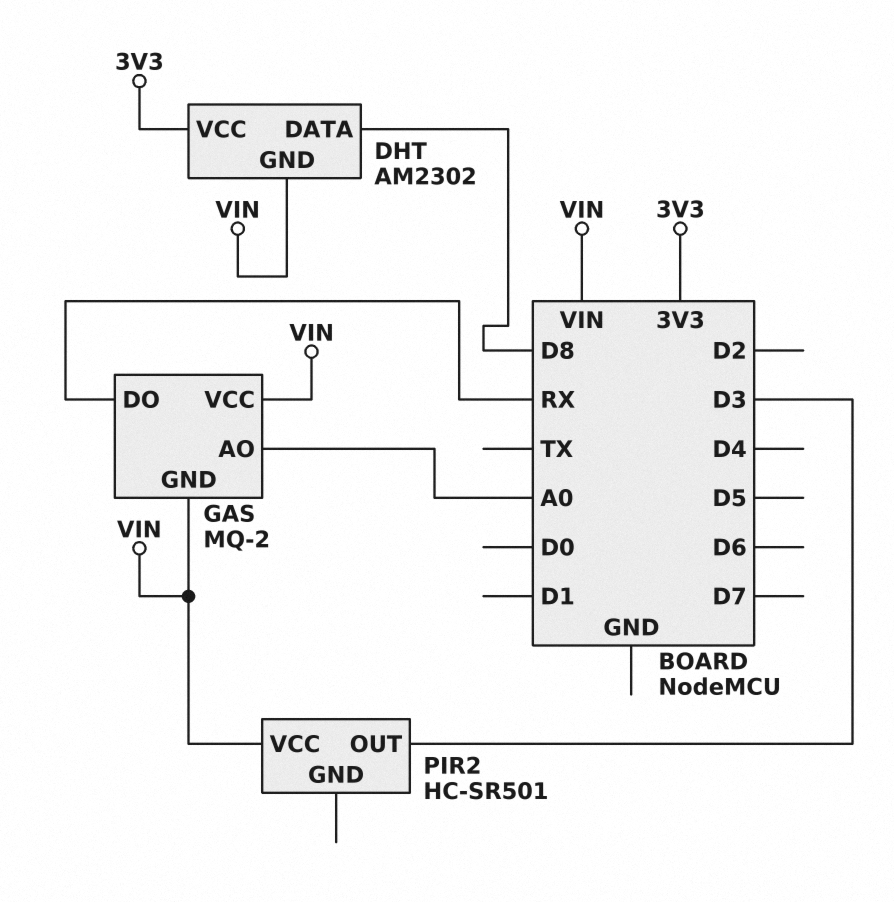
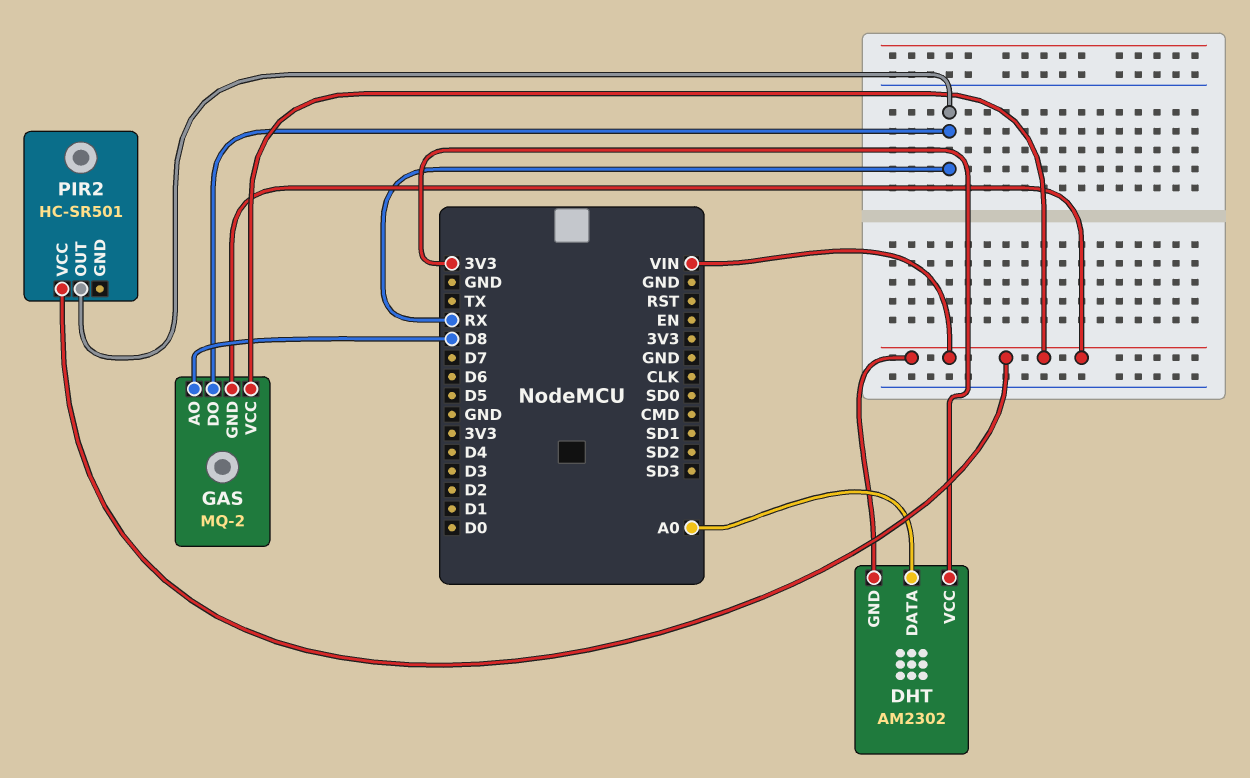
DHT pin DATA: D8 -> A0
GAS pin AO: A0 -> D8
PIR2 pin OUT: D3 -> RX

